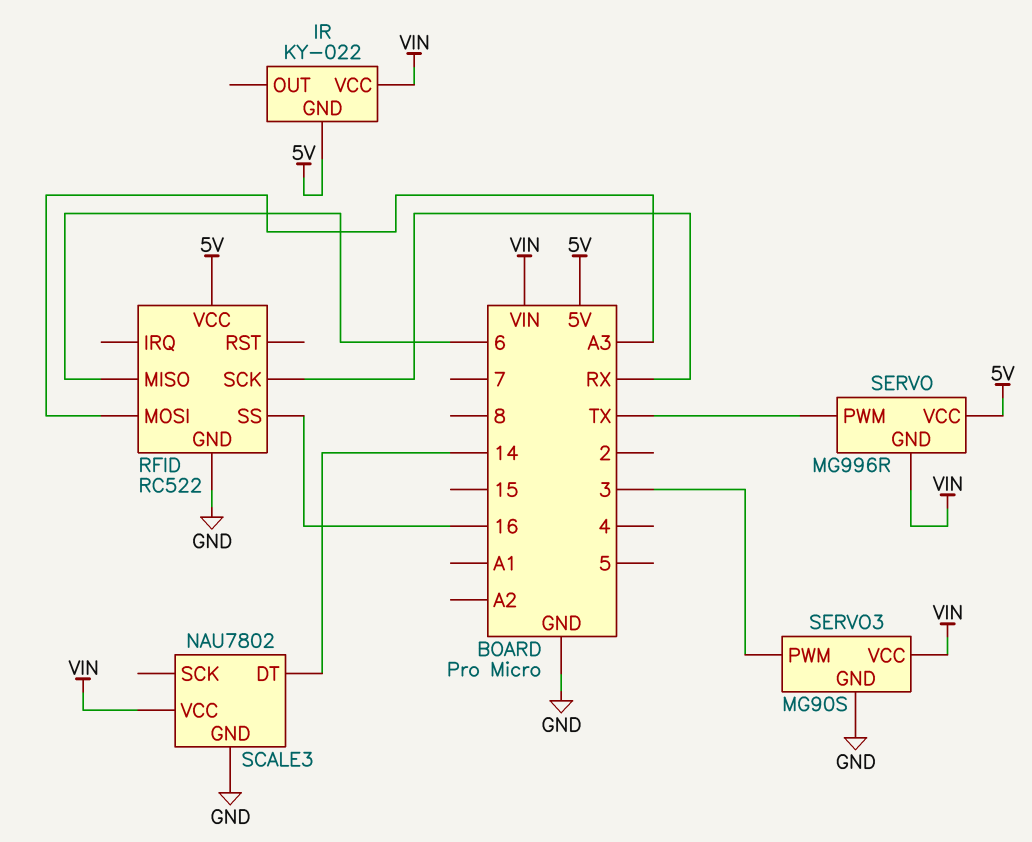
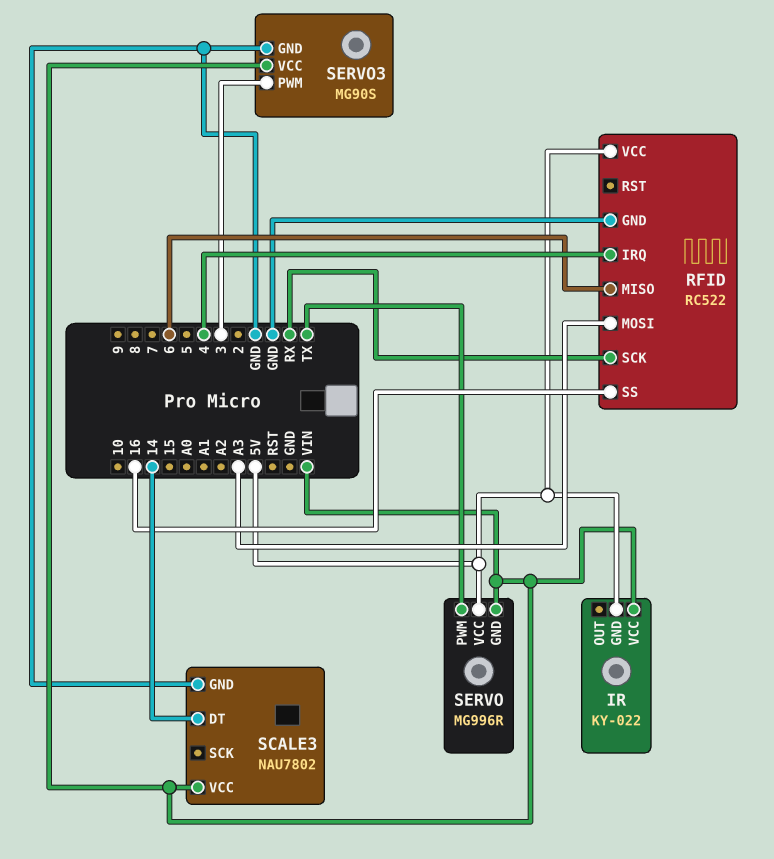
RFID pin IRQ: none -> 4

